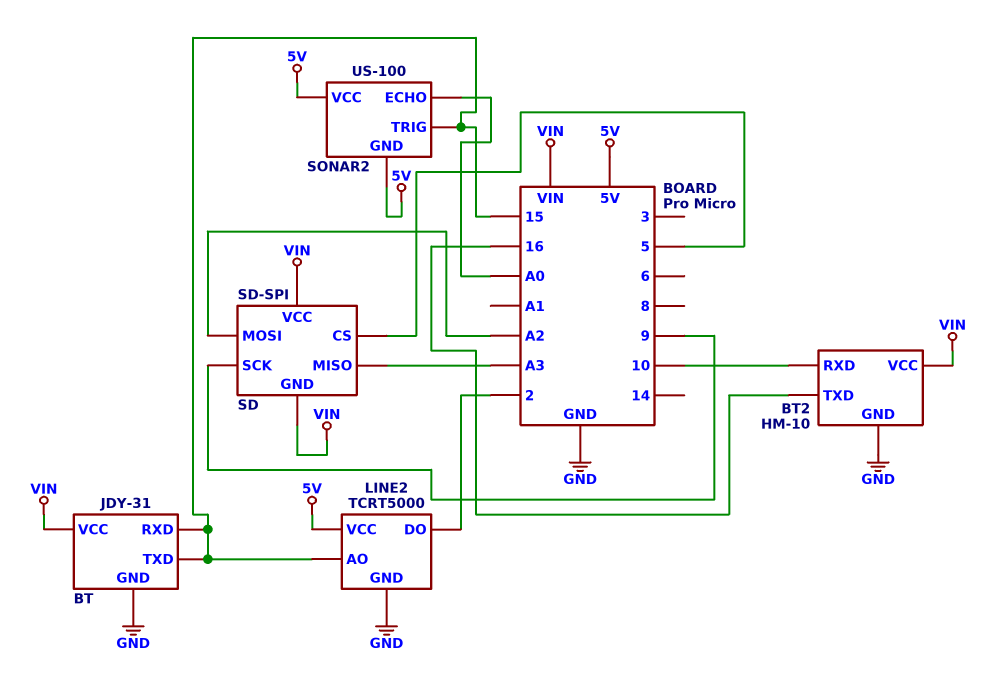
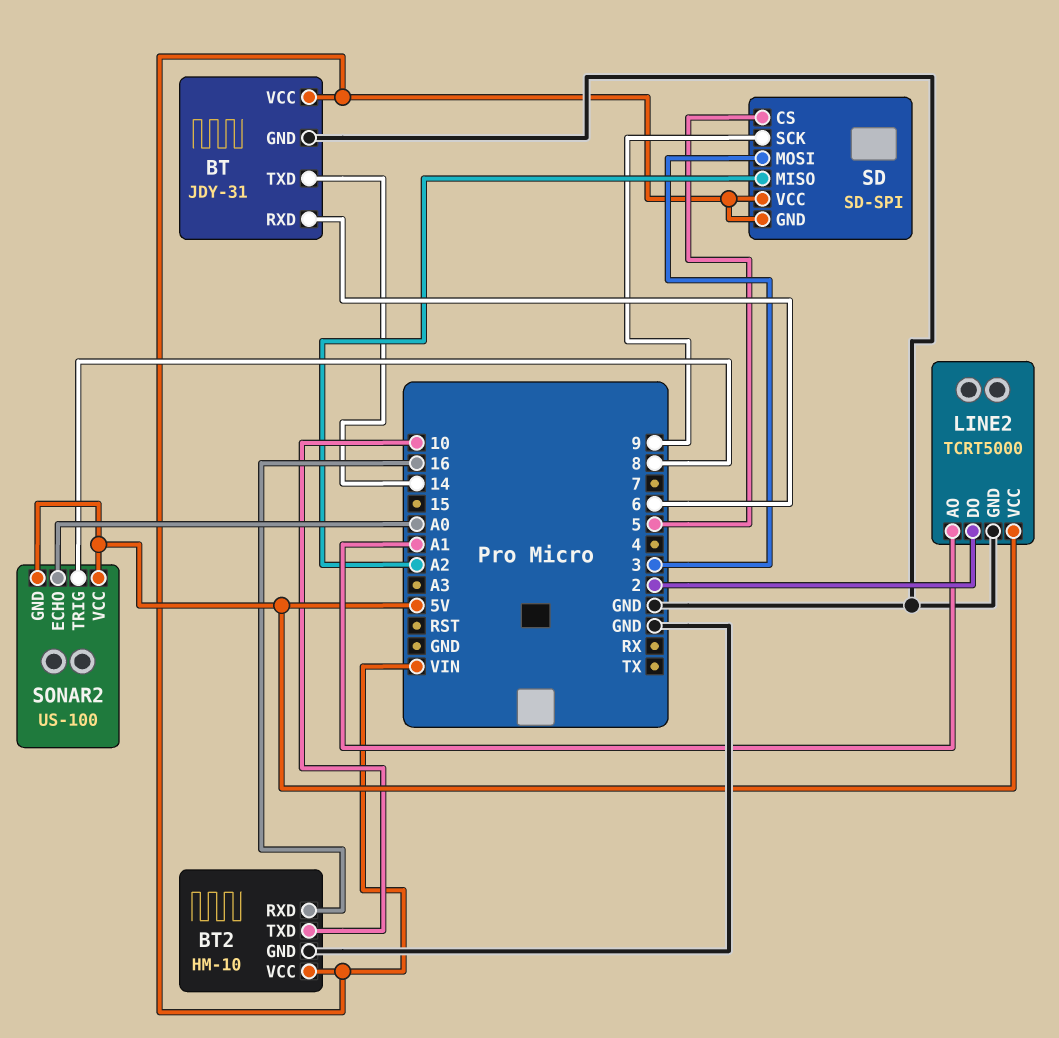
BT pin RXD: 15 -> 6
BT pin TXD: 15 -> 14
BT2 pin RXD: 10 -> 16
BT2 pin TXD: 16 -> 10
LINE2 pin AO: 15 -> A1
SD pin MISO: A3 -> A2
SD pin MOSI: A2 -> 3
SONAR2 pin TRIG: 15 -> 8

